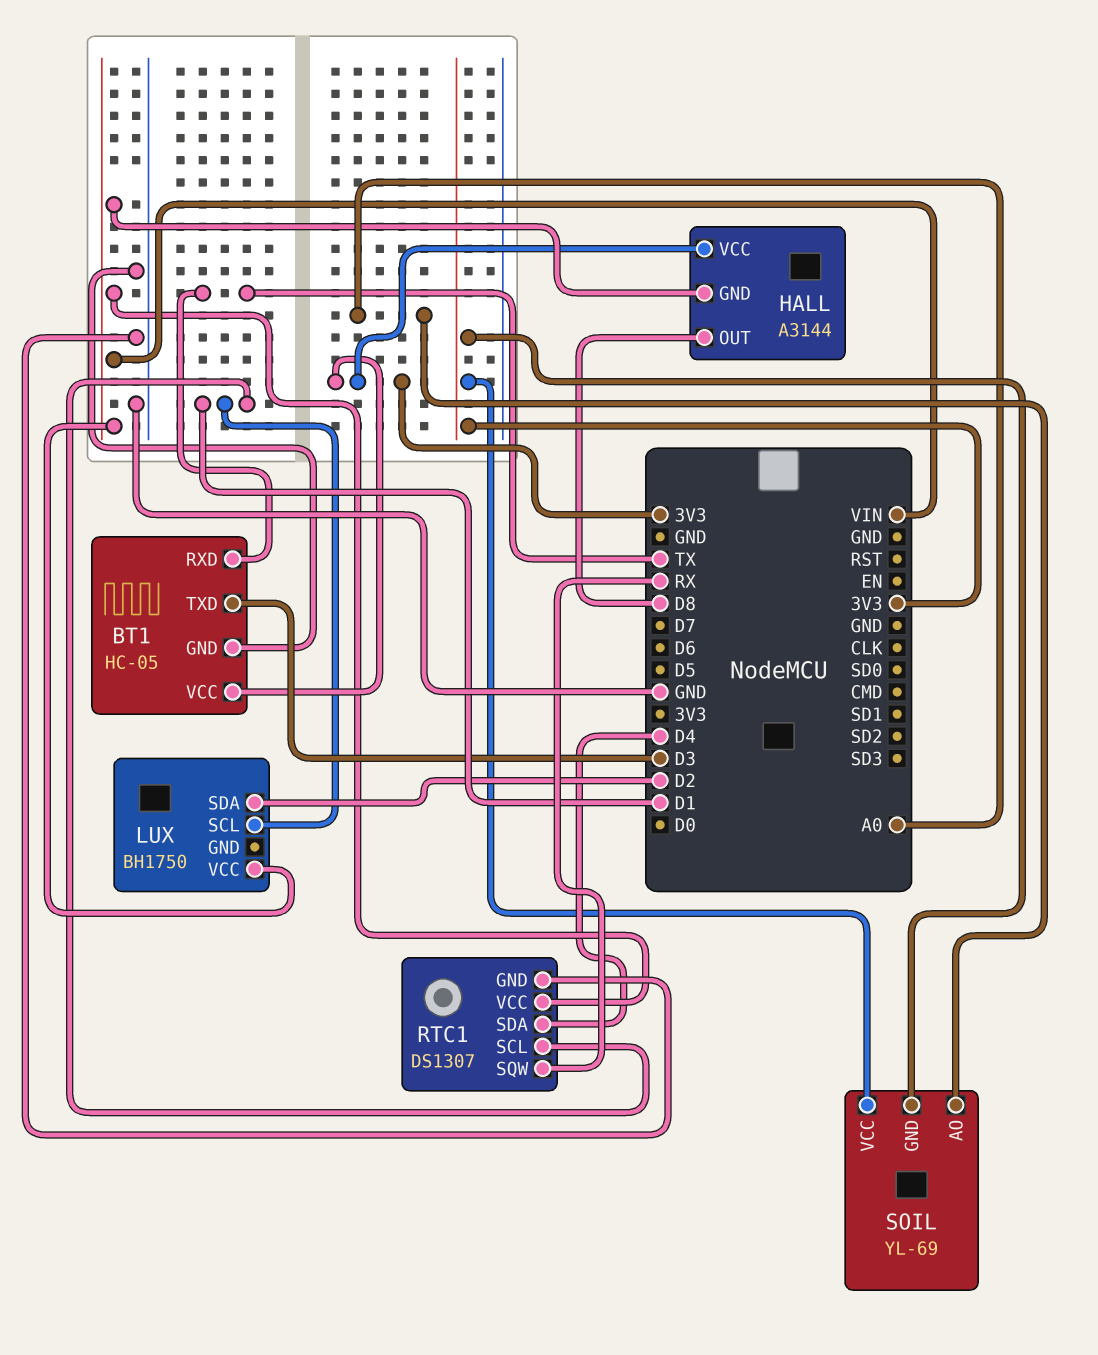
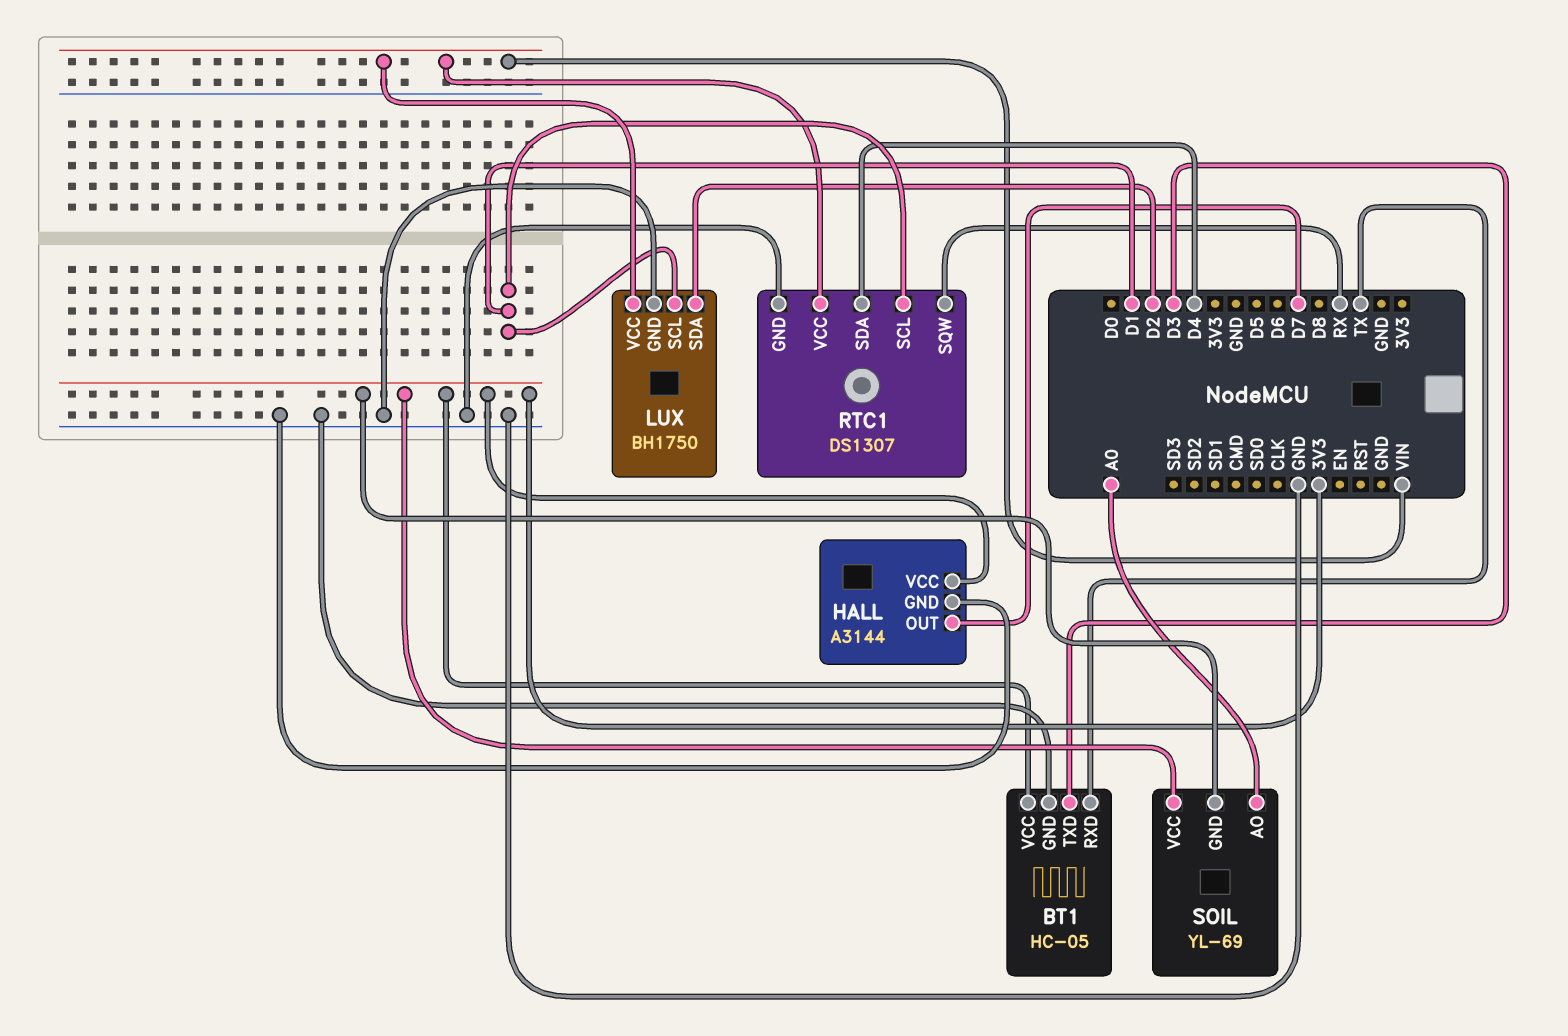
HALL pin GND: VIN -> GND
HALL pin OUT: D8 -> D7
LUX pin GND: none -> GND

